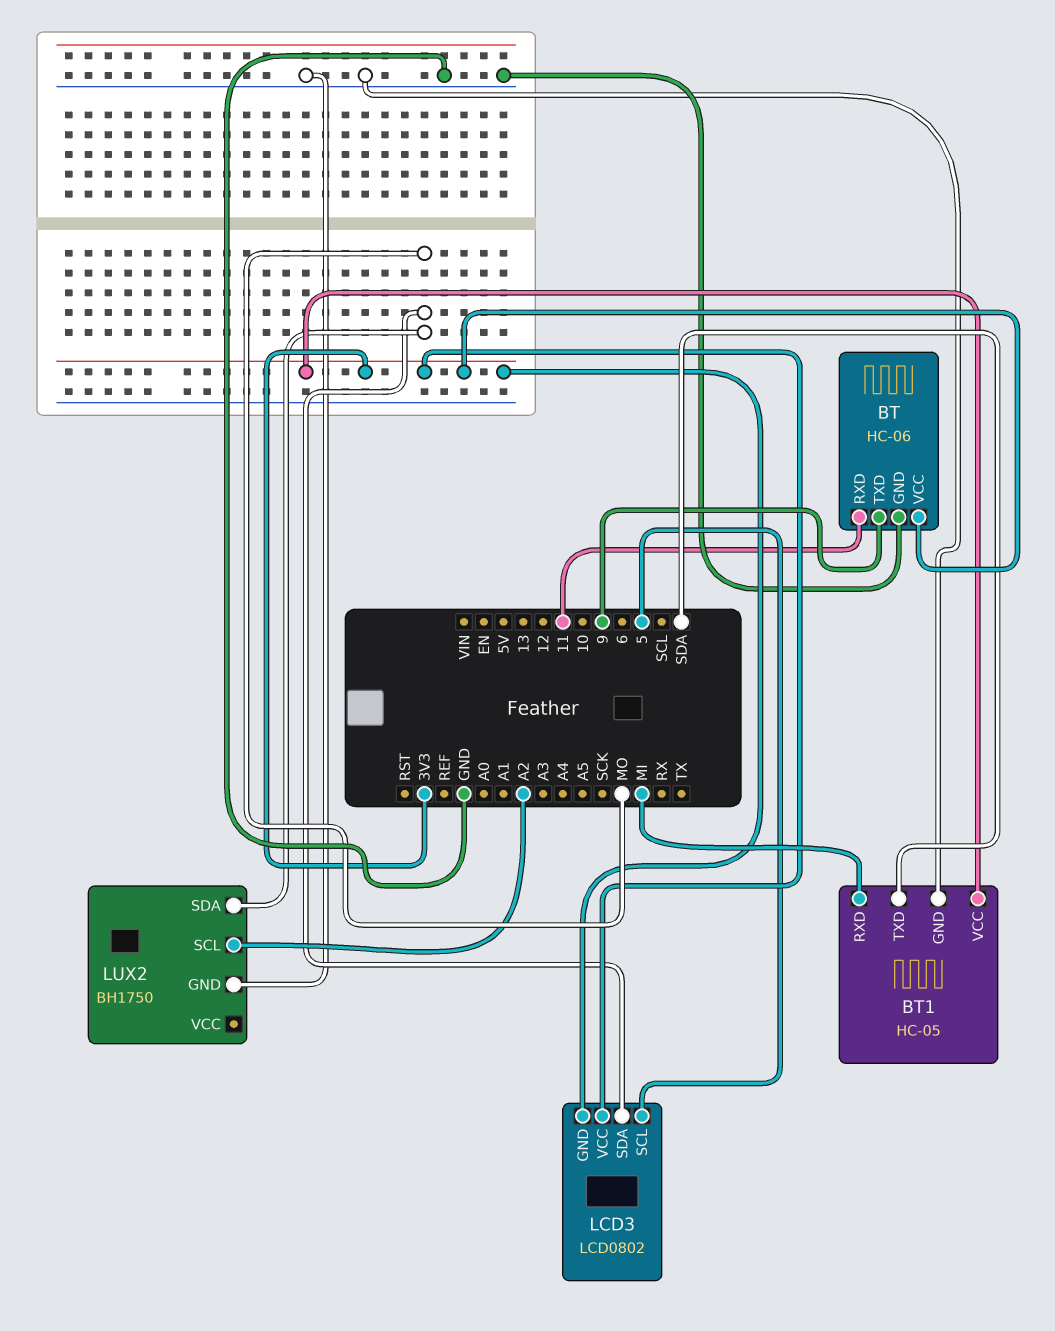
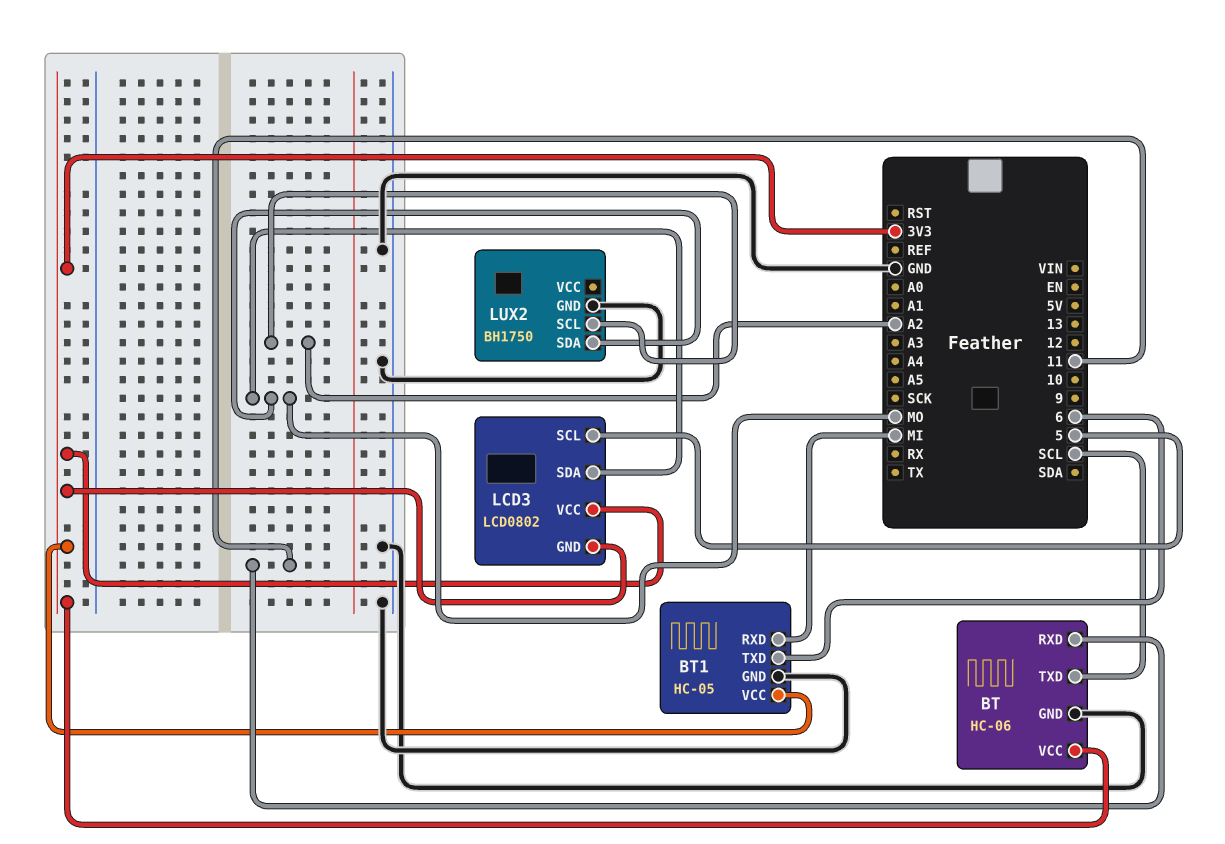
BT pin TXD: 9 -> SCL
BT1 pin TXD: SDA -> 6

